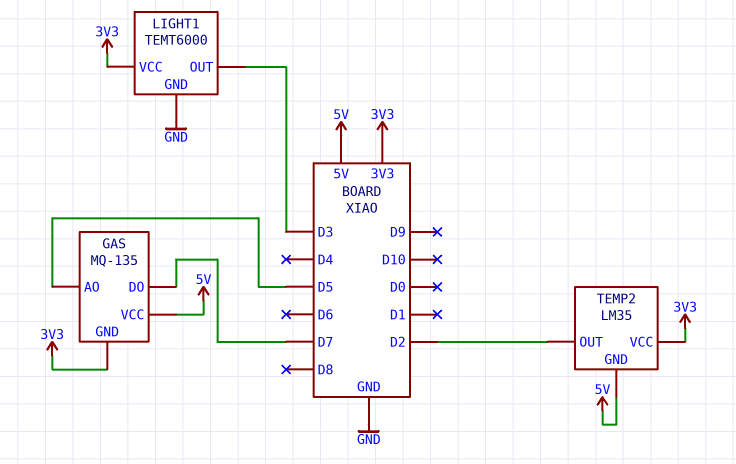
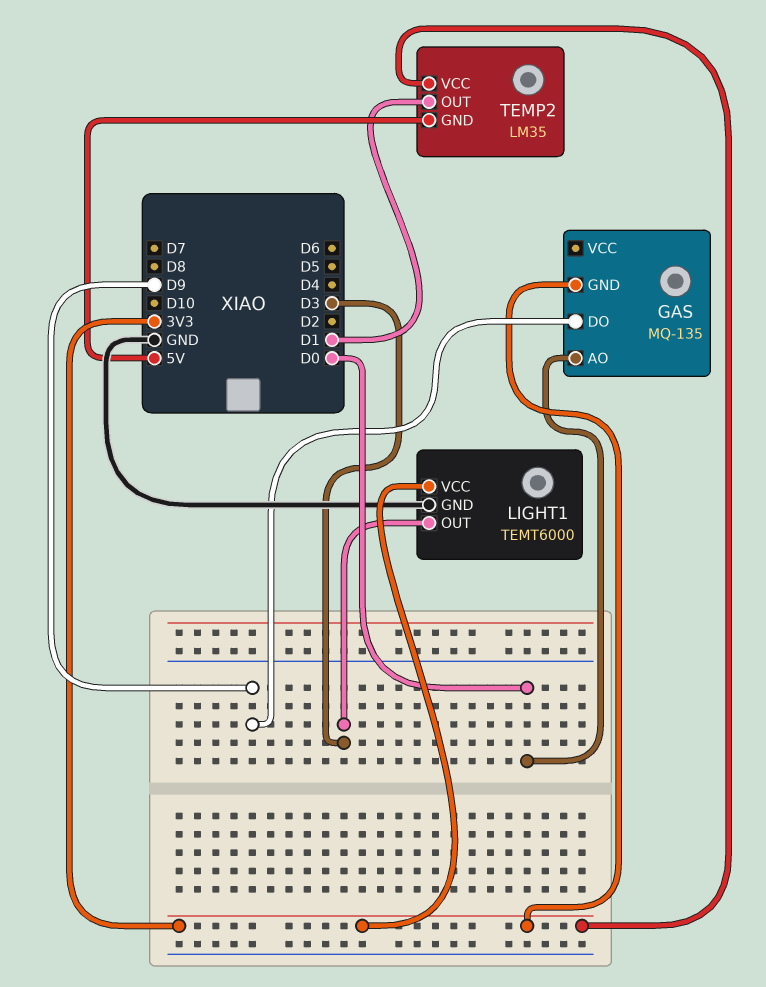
GAS pin AO: D5 -> D0
GAS pin DO: D7 -> D9
GAS pin VCC: 5V -> none
TEMP2 pin OUT: D2 -> D1

